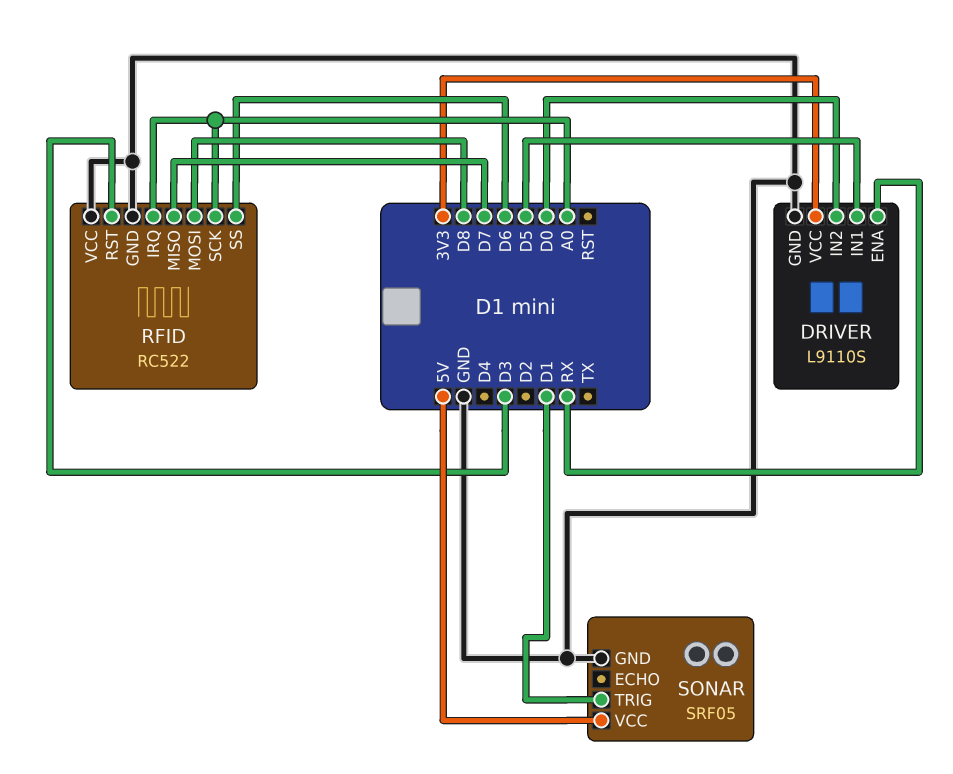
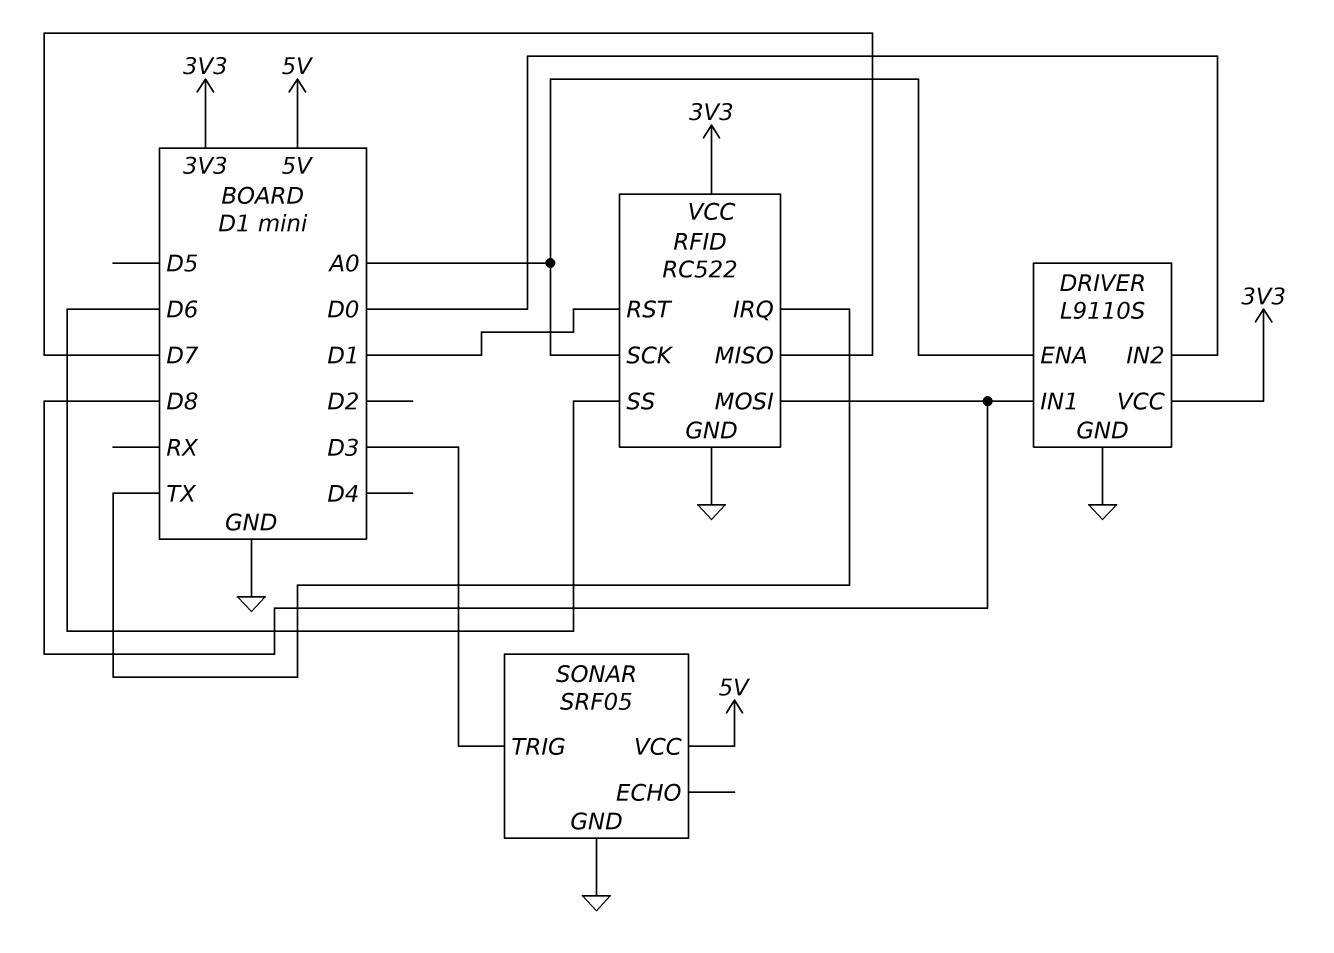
DRIVER pin ENA: RX -> A0
DRIVER pin IN1: D5 -> D8
RFID pin IRQ: A0 -> TX
RFID pin RST: D3 -> D1
RFID pin VCC: GND -> 3V3
SONAR pin TRIG: D1 -> D3

